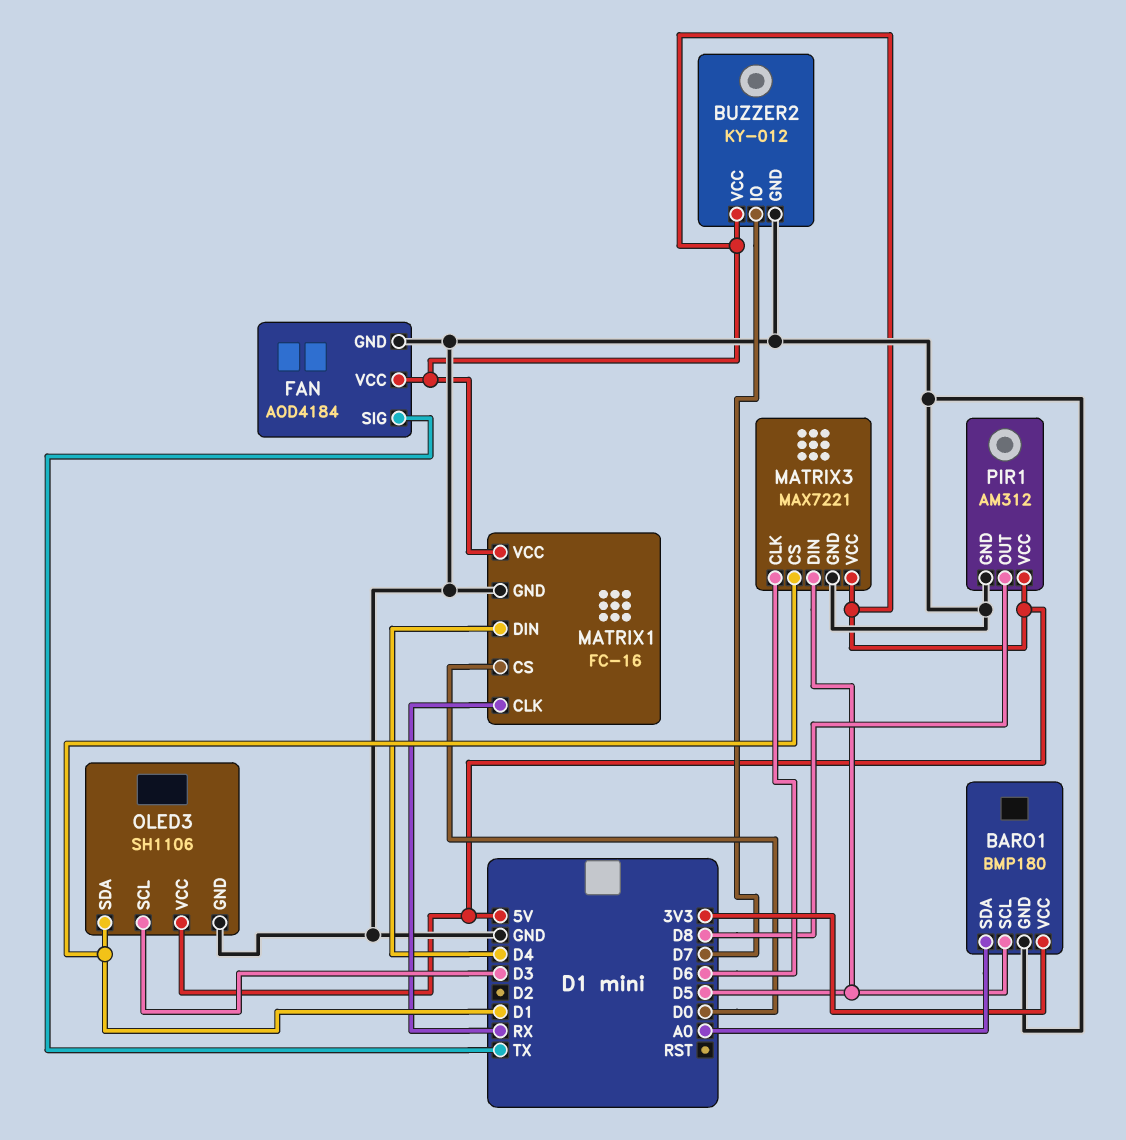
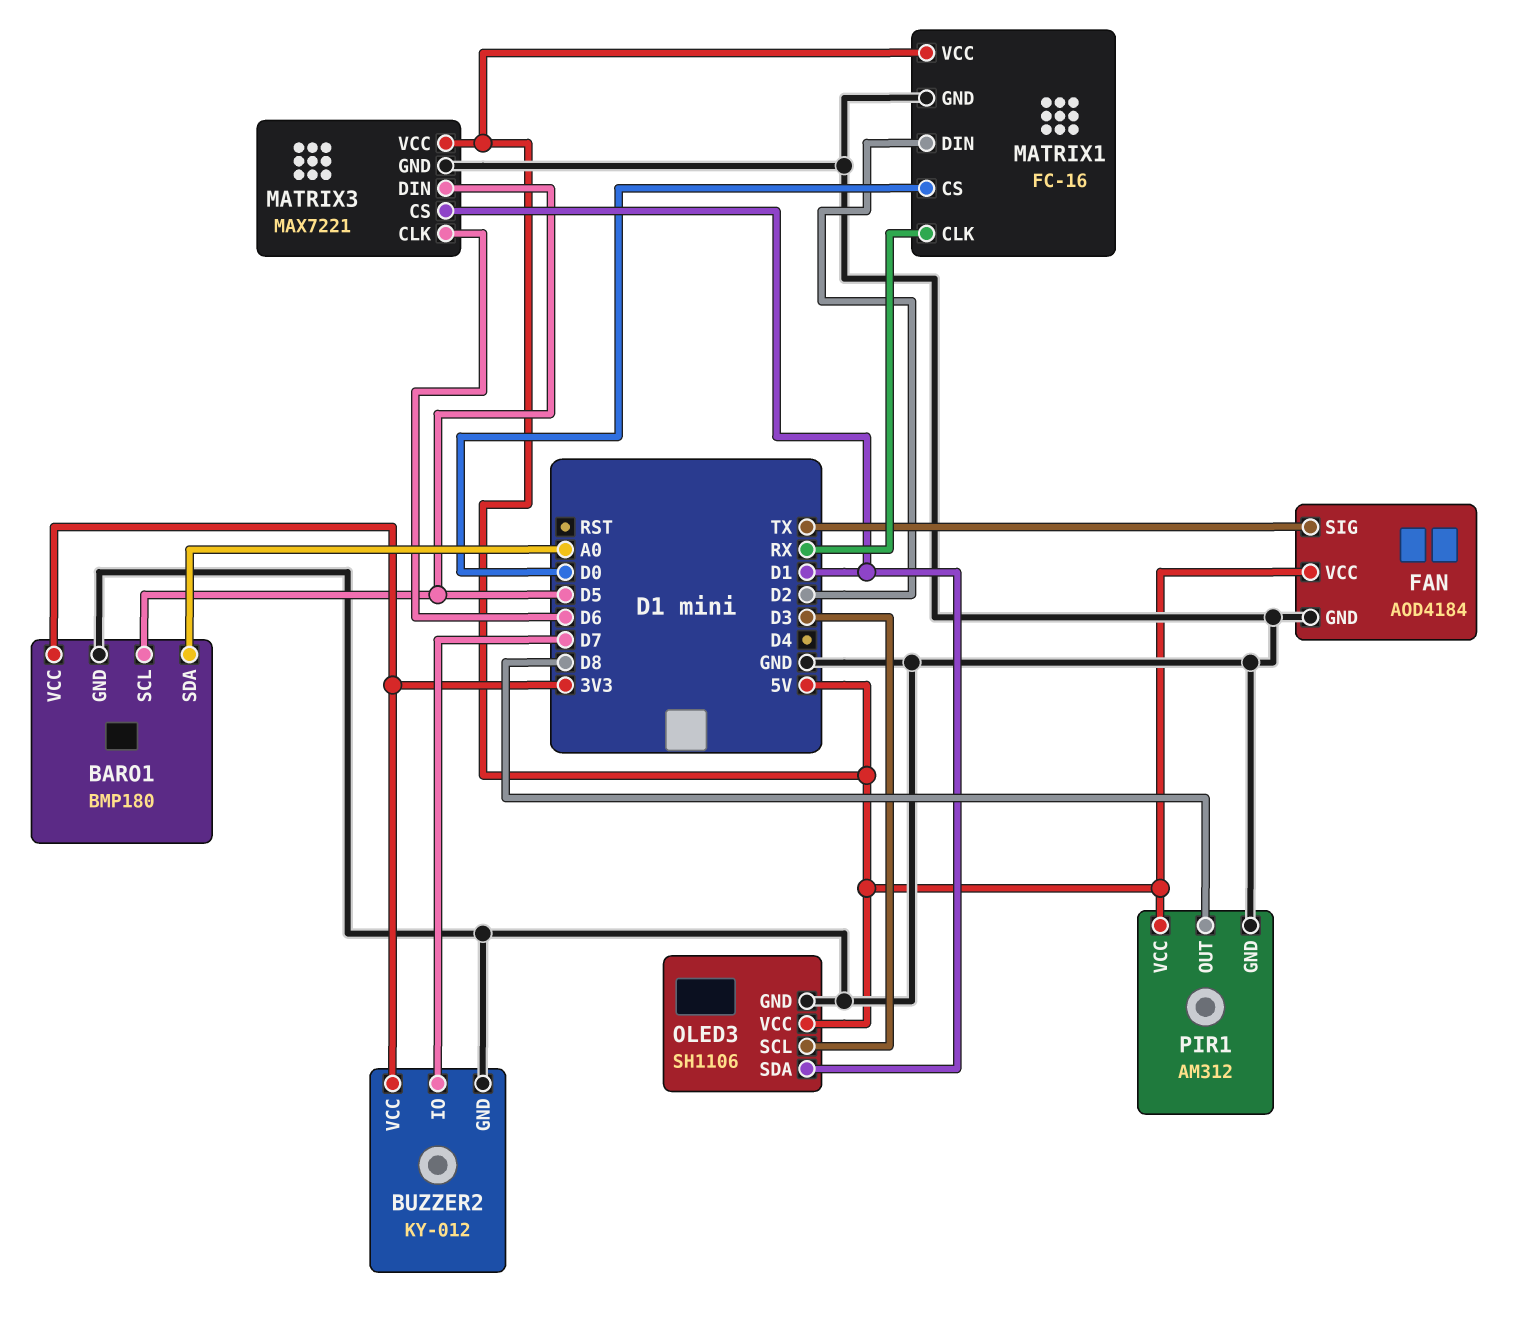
BUZZER2 pin VCC: 5V -> 3V3
MATRIX1 pin DIN: D4 -> D2

